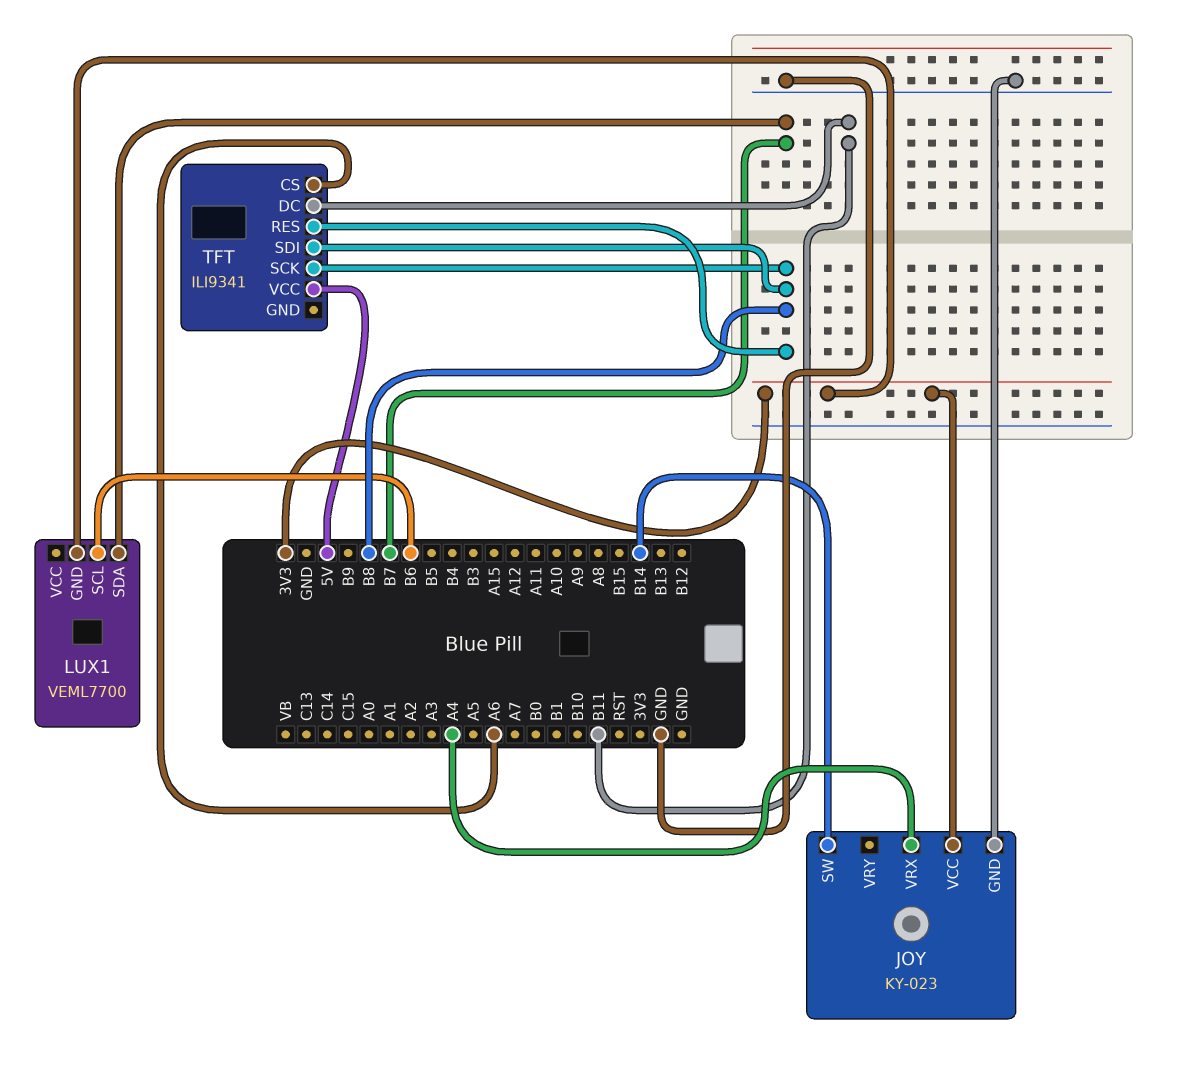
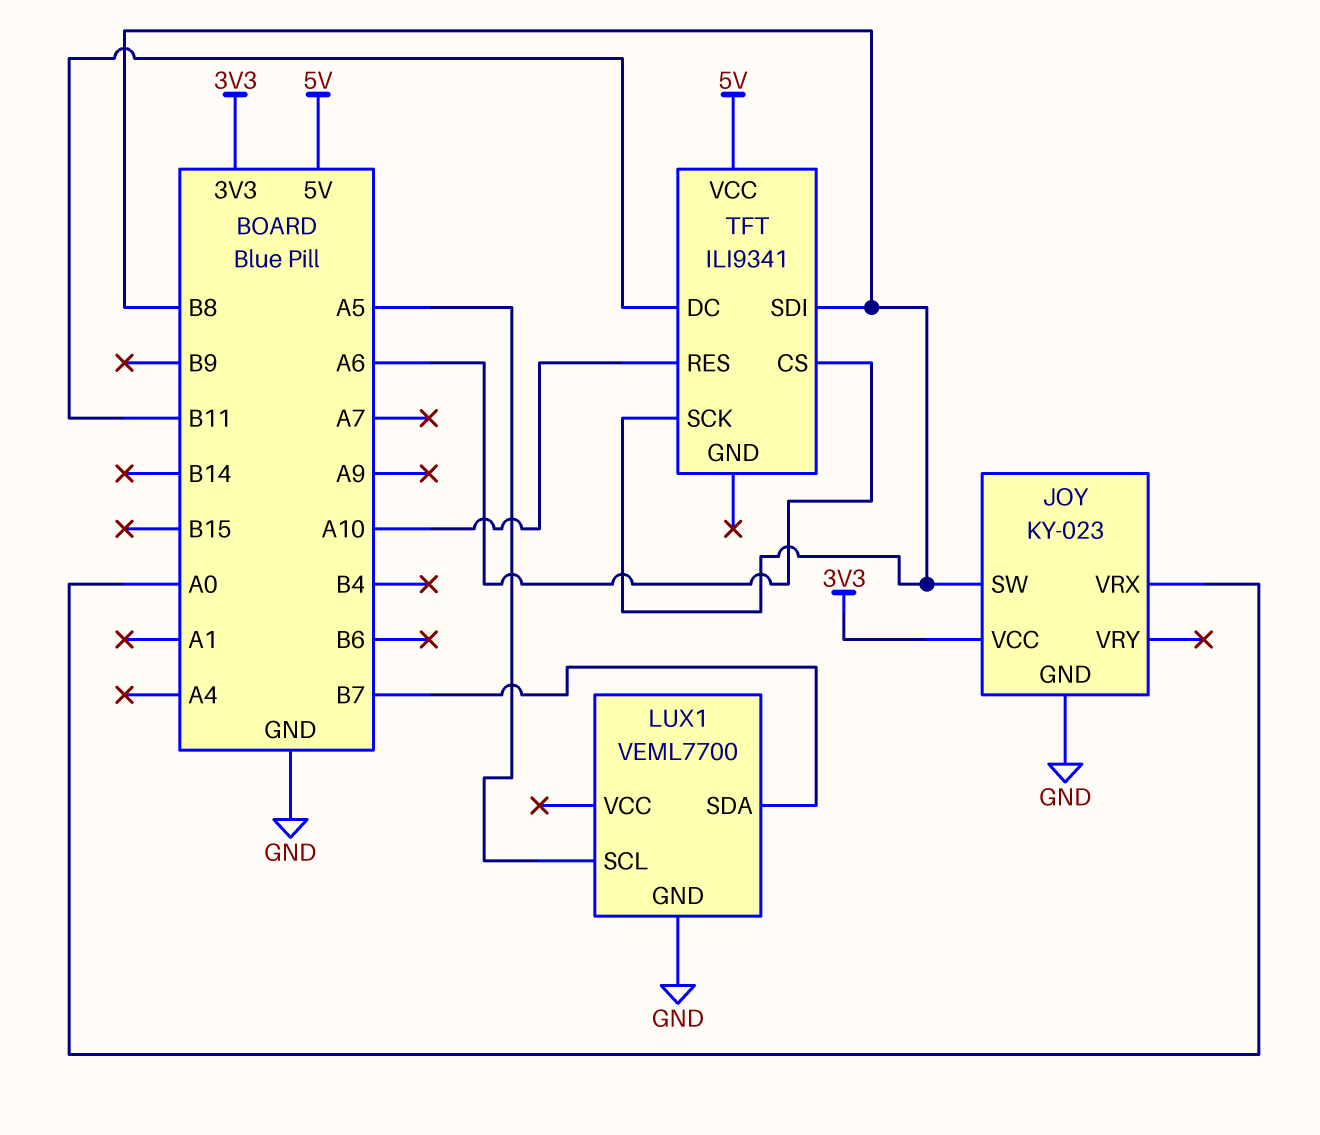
JOY pin SW: B14 -> B8
JOY pin VRX: A4 -> A0
LUX1 pin GND: 3V3 -> GND
LUX1 pin SCL: B6 -> A5
TFT pin RES: B8 -> A10

